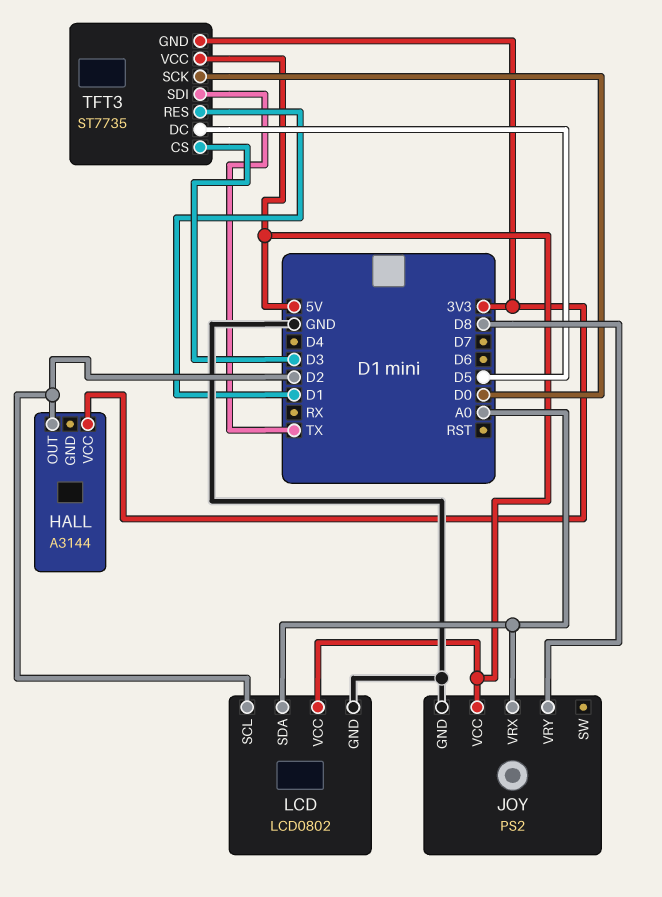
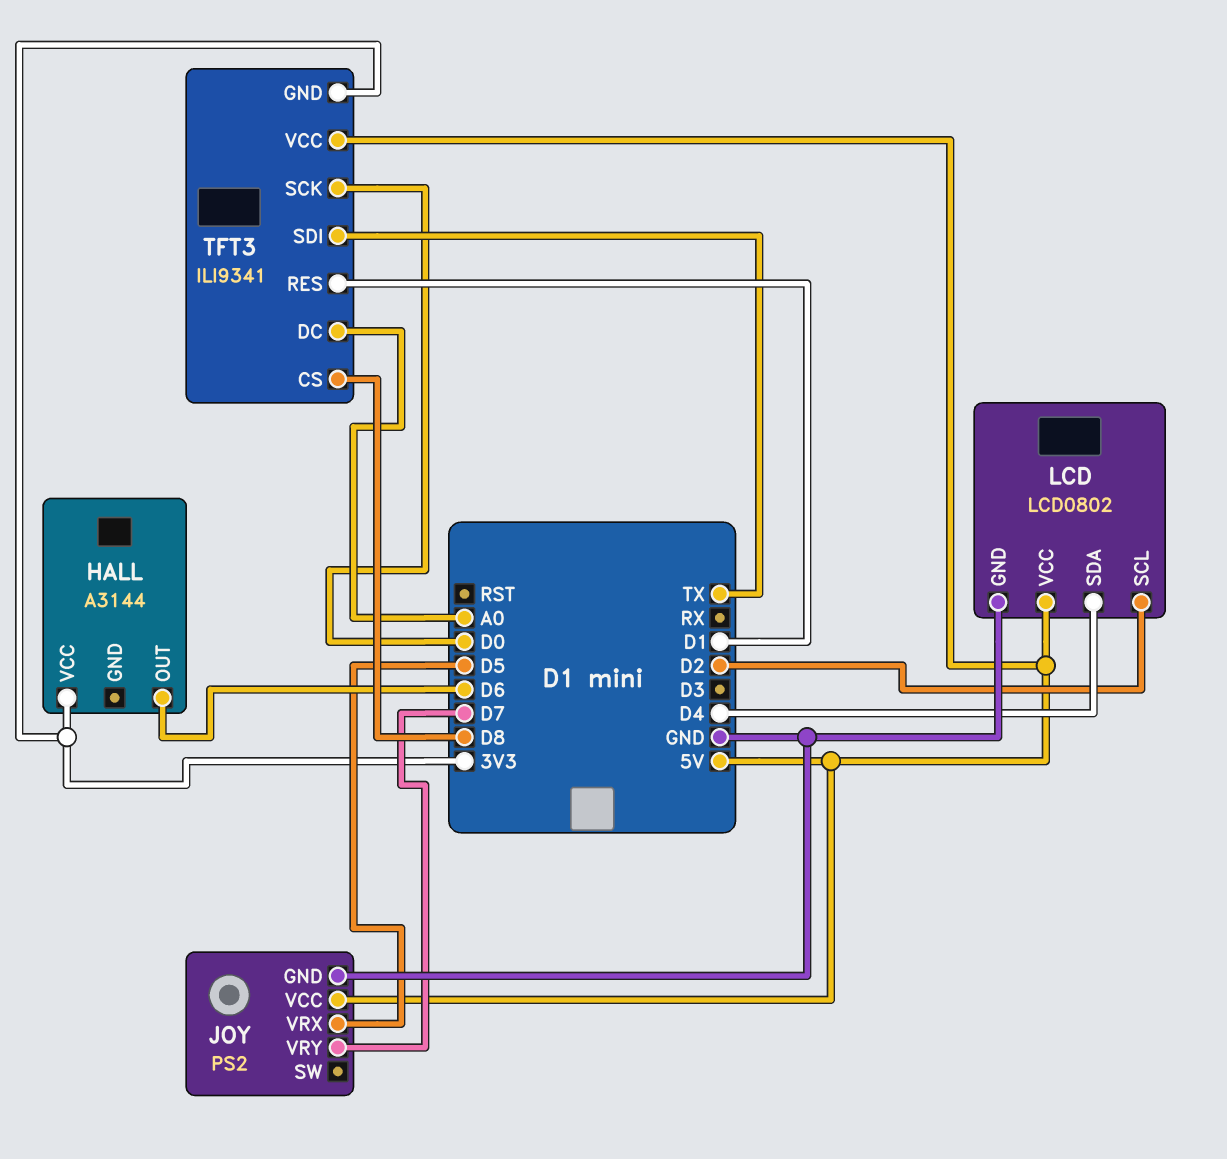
HALL pin OUT: D2 -> D6
JOY pin VRX: A0 -> D5
JOY pin VRY: D8 -> D7
LCD pin SDA: A0 -> D4
TFT3: ST7735 -> ILI9341
TFT3 pin CS: D3 -> D8
TFT3 pin DC: D5 -> A0

